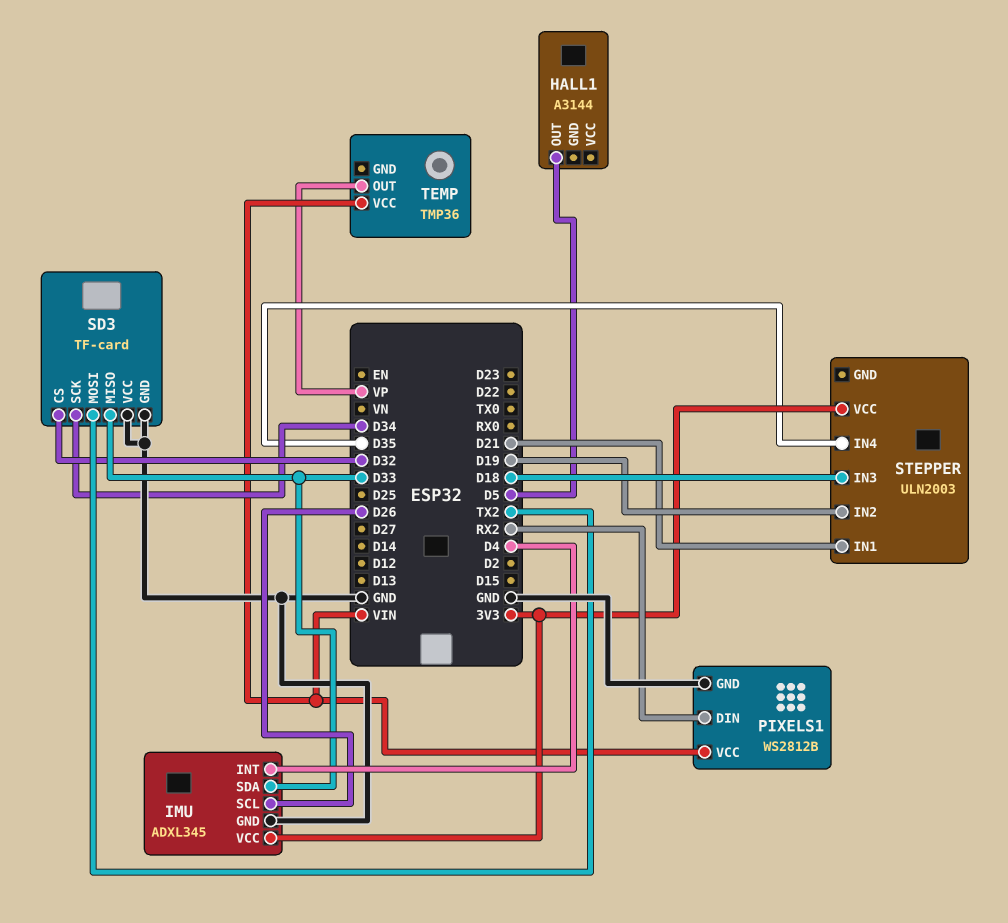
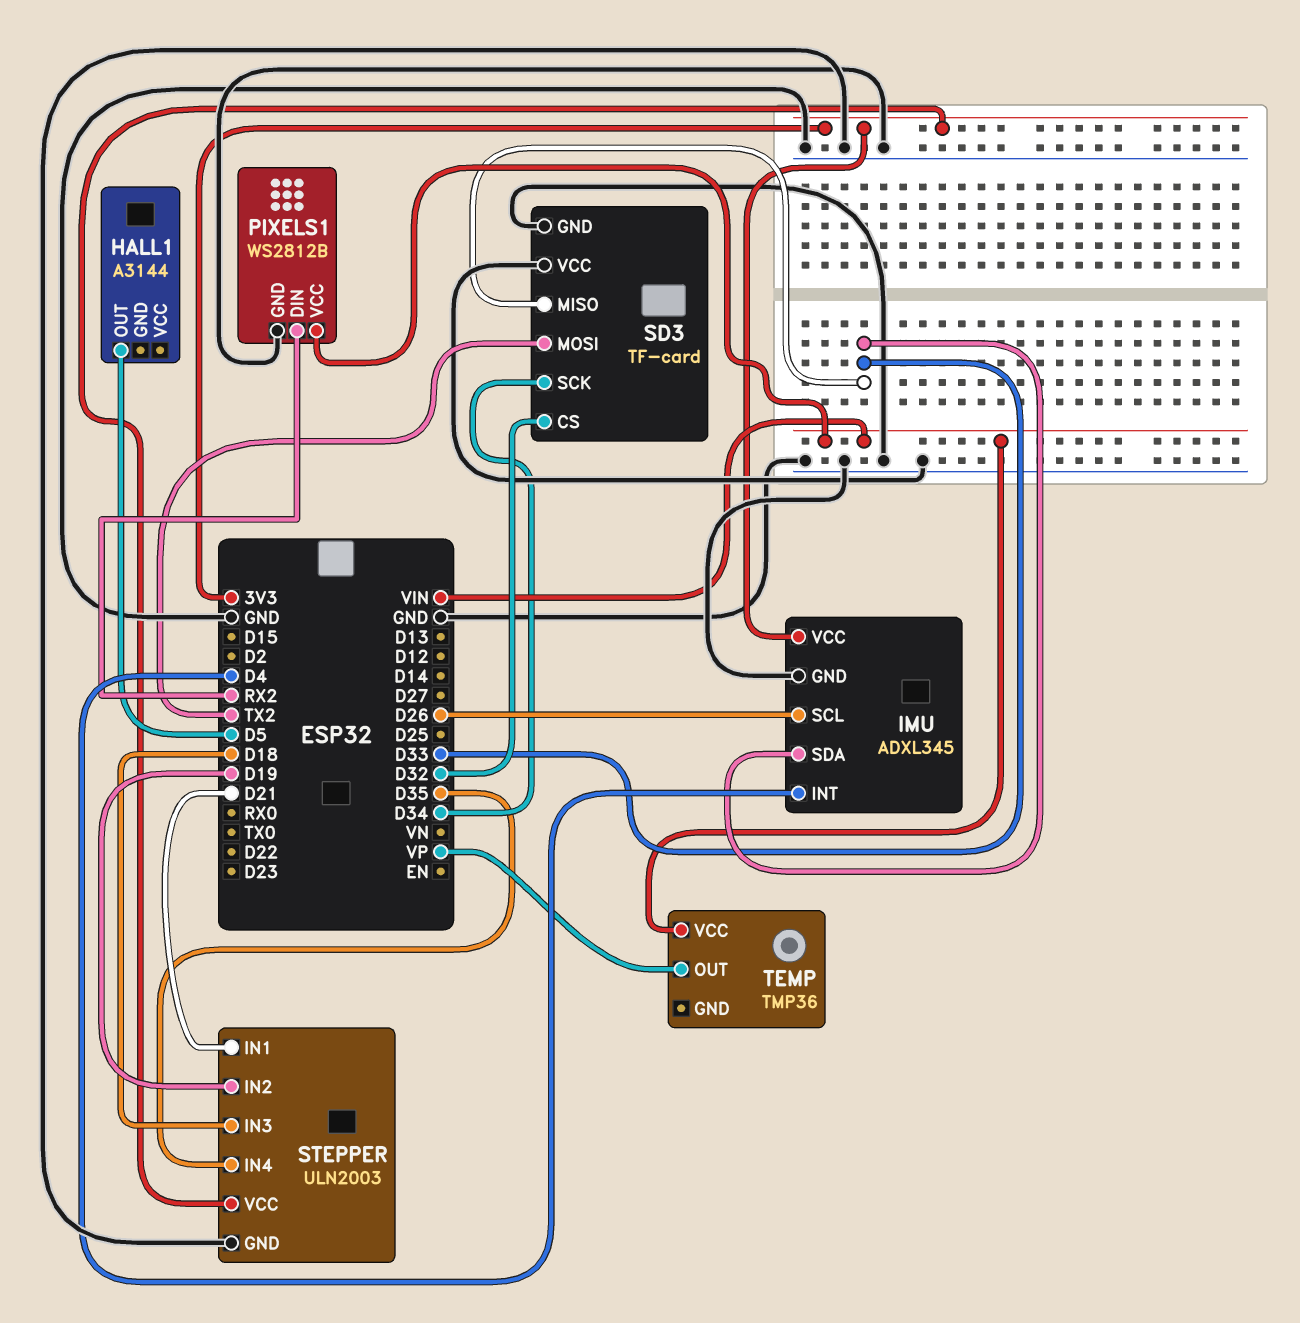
STEPPER pin GND: none -> GND

